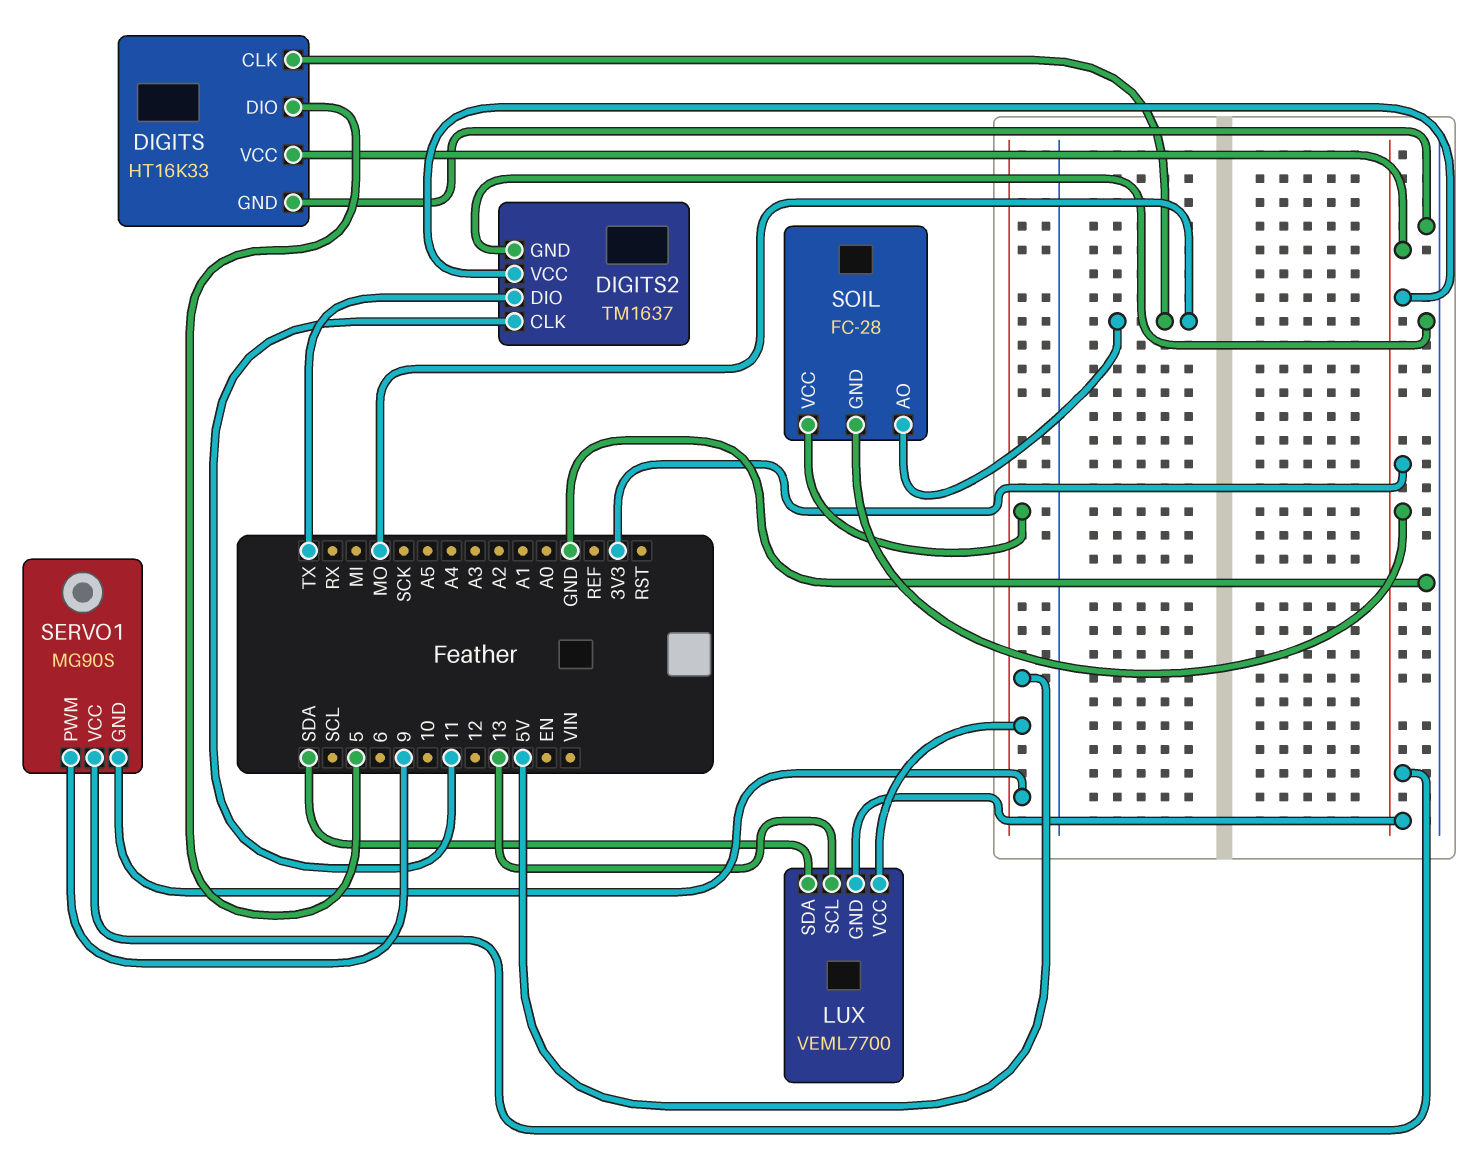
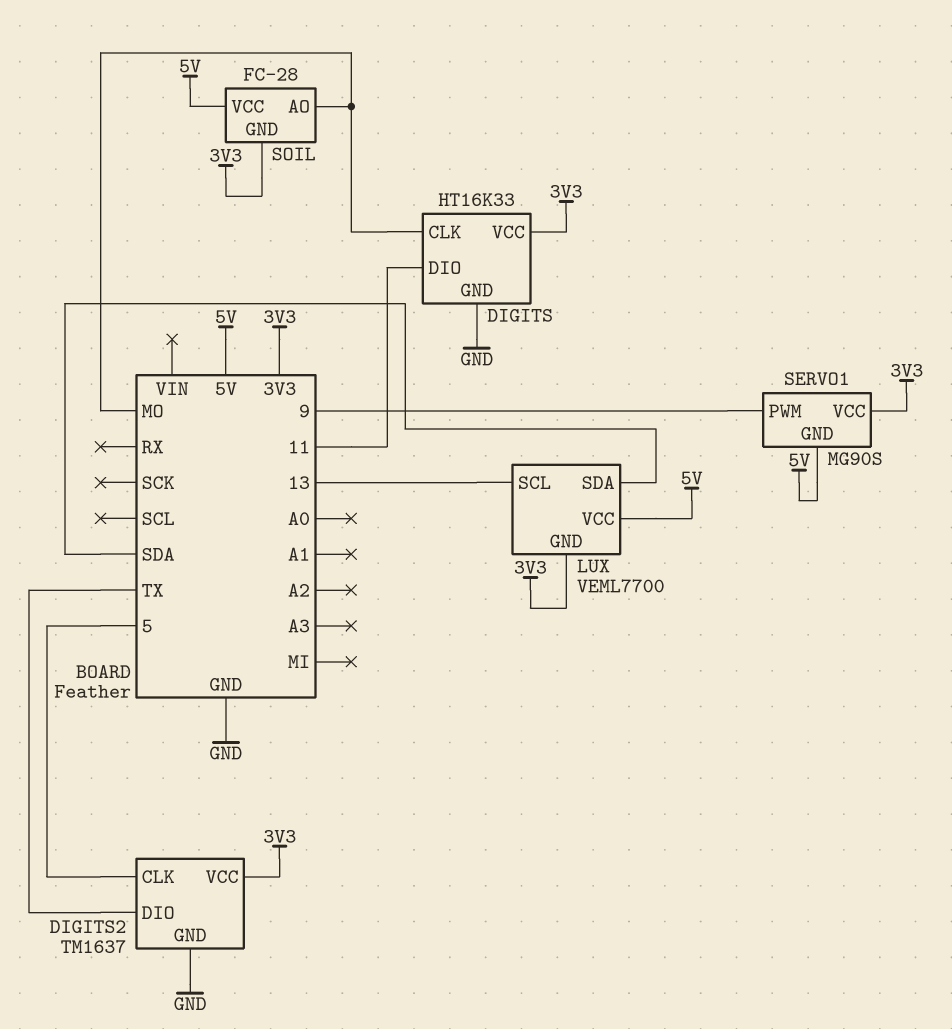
DIGITS pin DIO: 5 -> 11
DIGITS2 pin CLK: 11 -> 5

